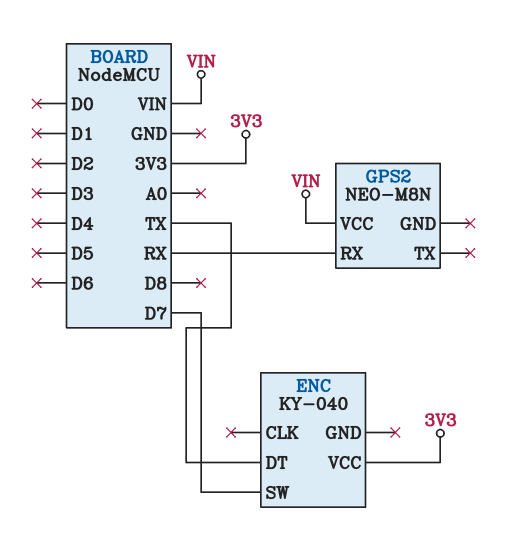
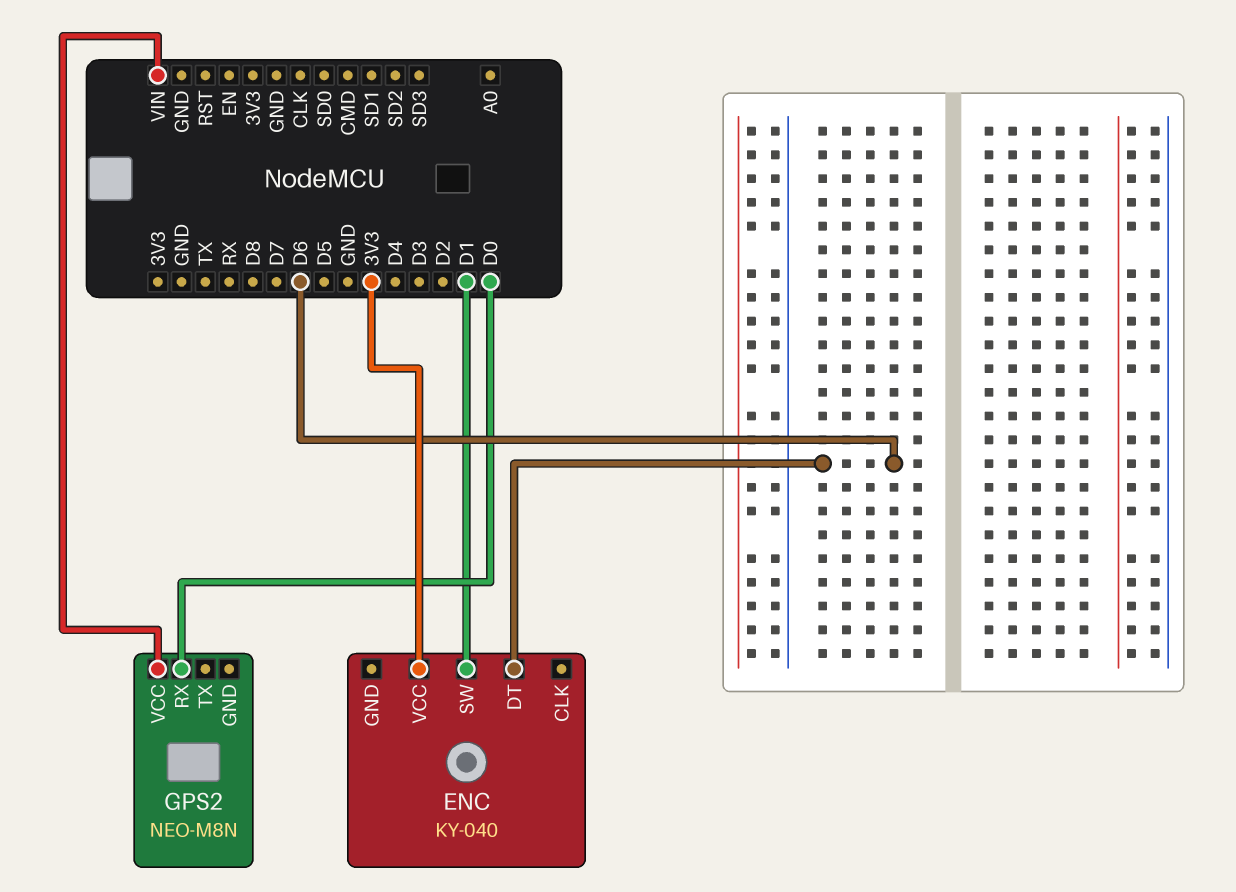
ENC pin DT: TX -> D6
ENC pin SW: D7 -> D1
GPS2 pin RX: RX -> D0

